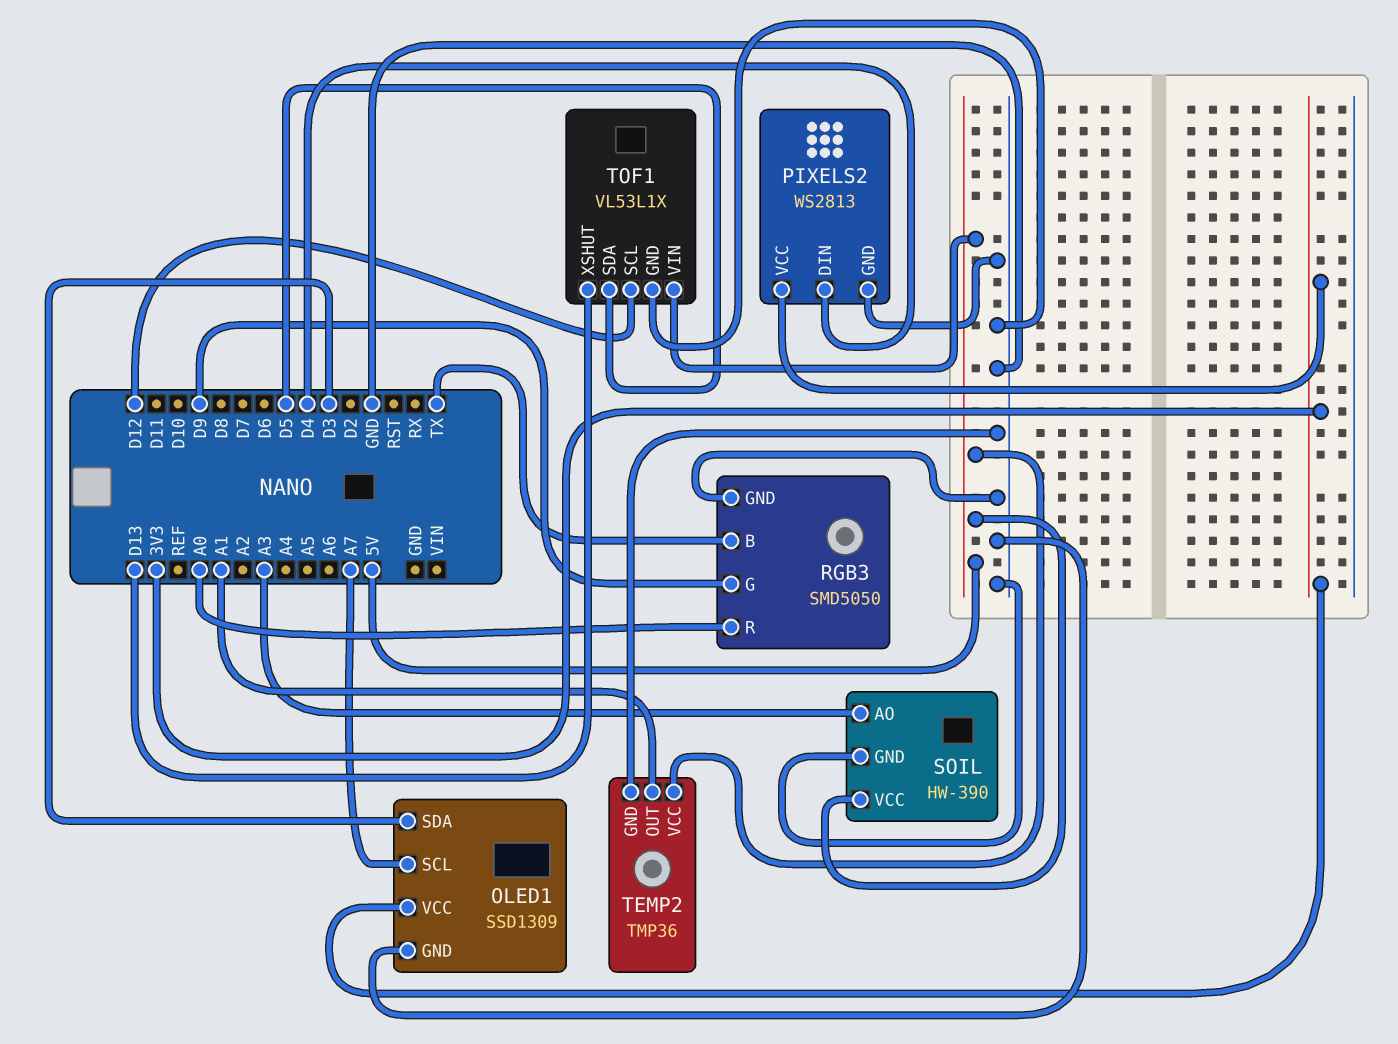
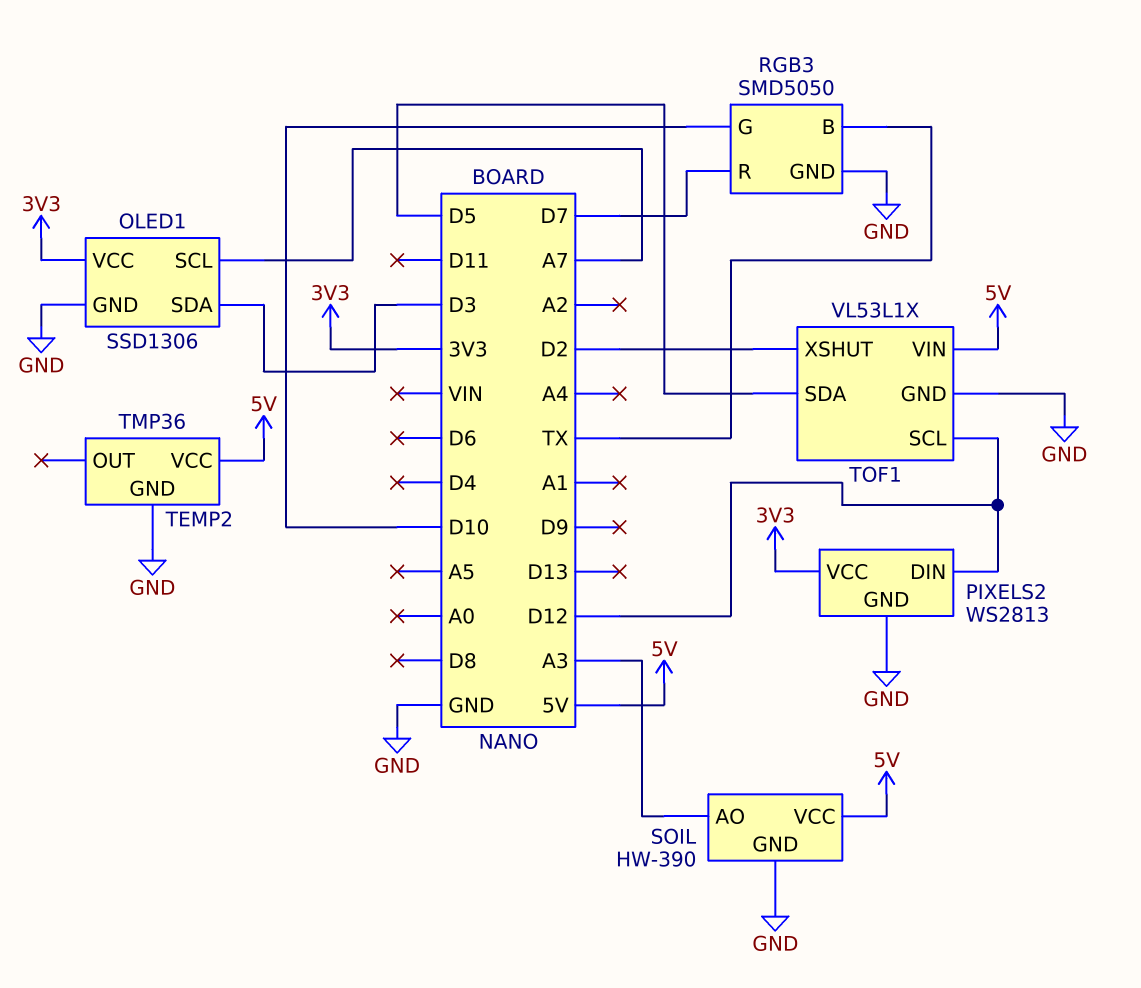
OLED1: SSD1309 -> SSD1306
PIXELS2 pin DIN: D4 -> D12
RGB3 pin G: D9 -> D10
RGB3 pin R: A0 -> D7
TEMP2 pin OUT: A1 -> none
TOF1 pin XSHUT: D13 -> D2

